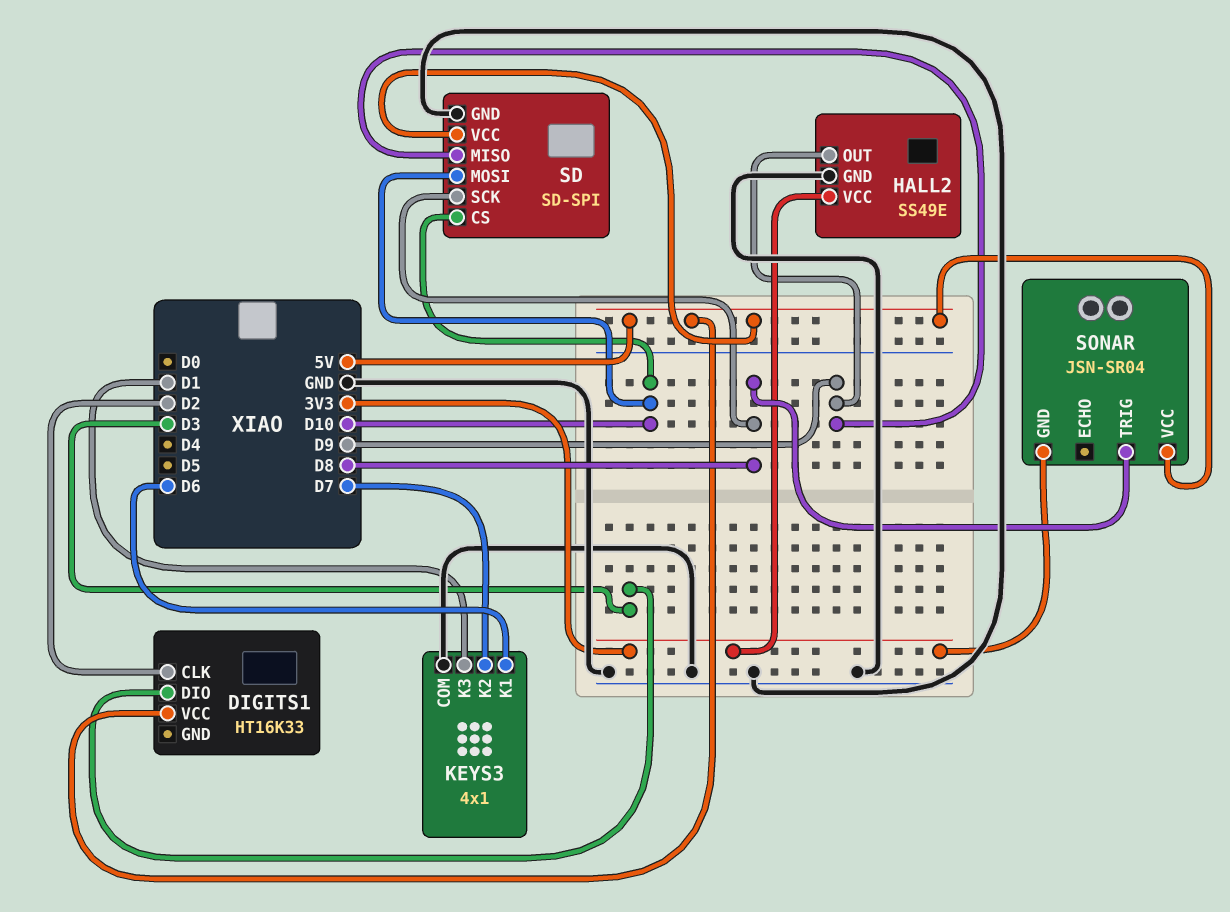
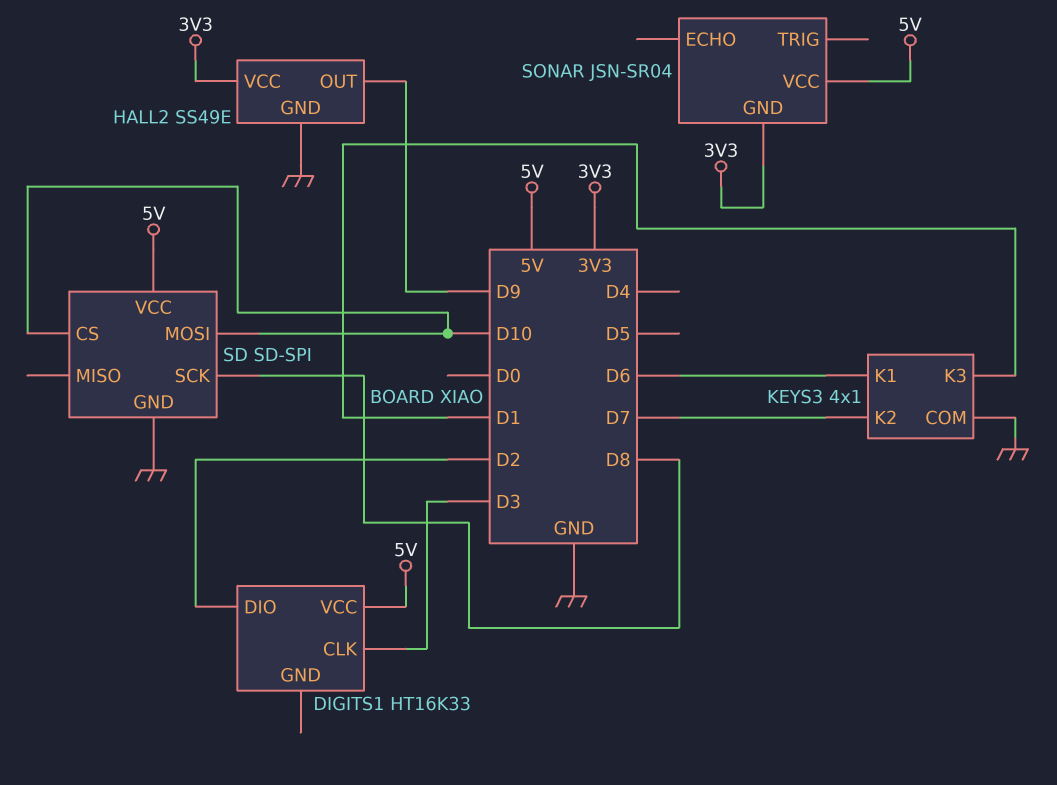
DIGITS1 pin CLK: D2 -> D3
DIGITS1 pin DIO: D3 -> D2
SD pin MISO: D9 -> none
SONAR pin TRIG: D8 -> none

